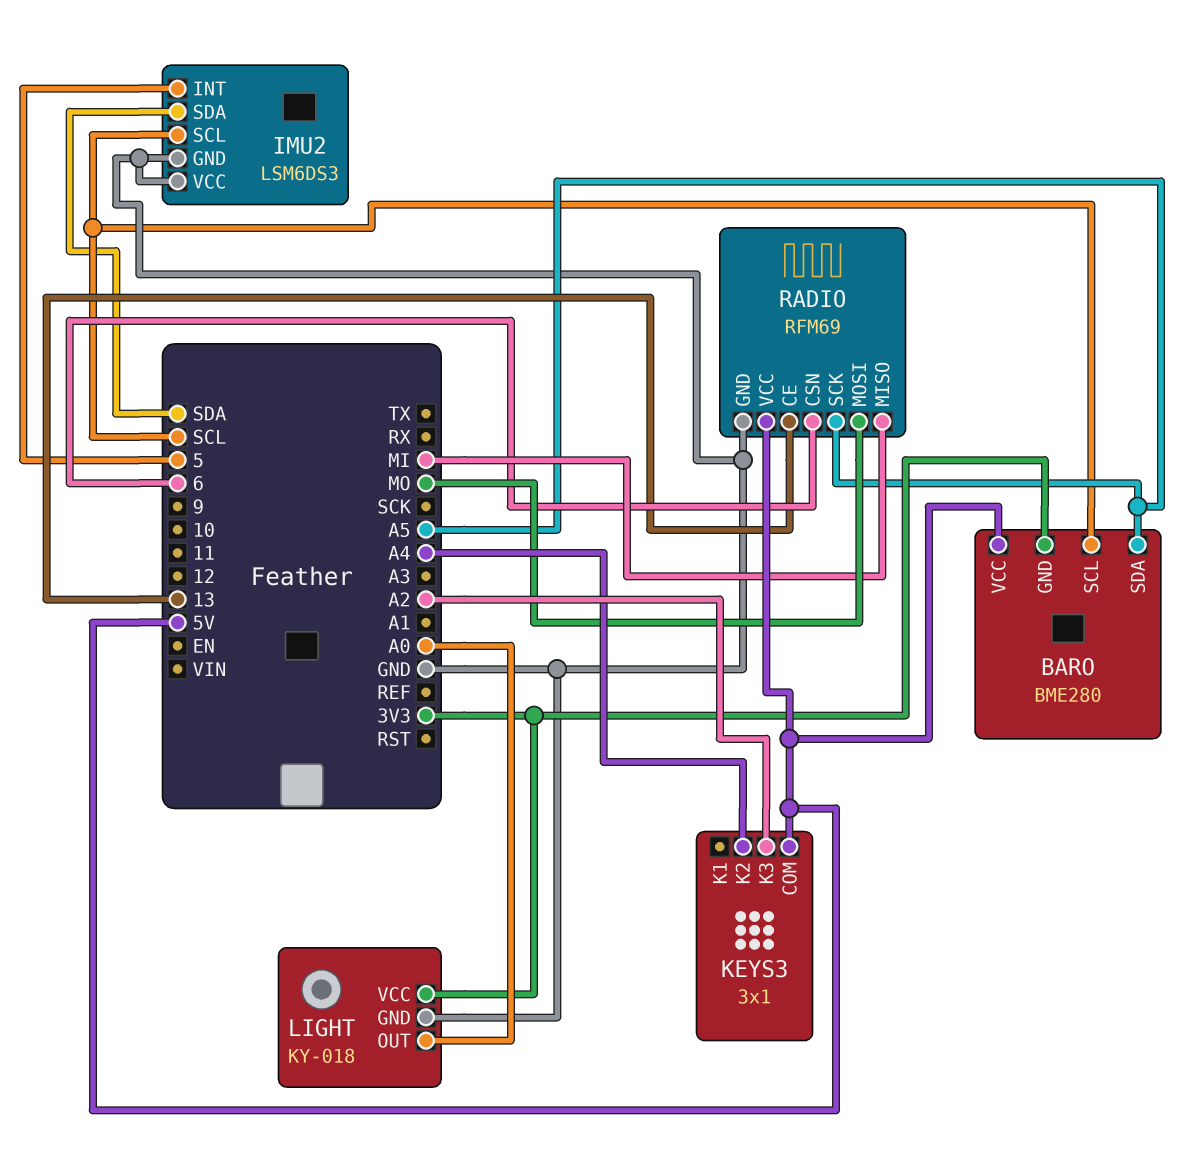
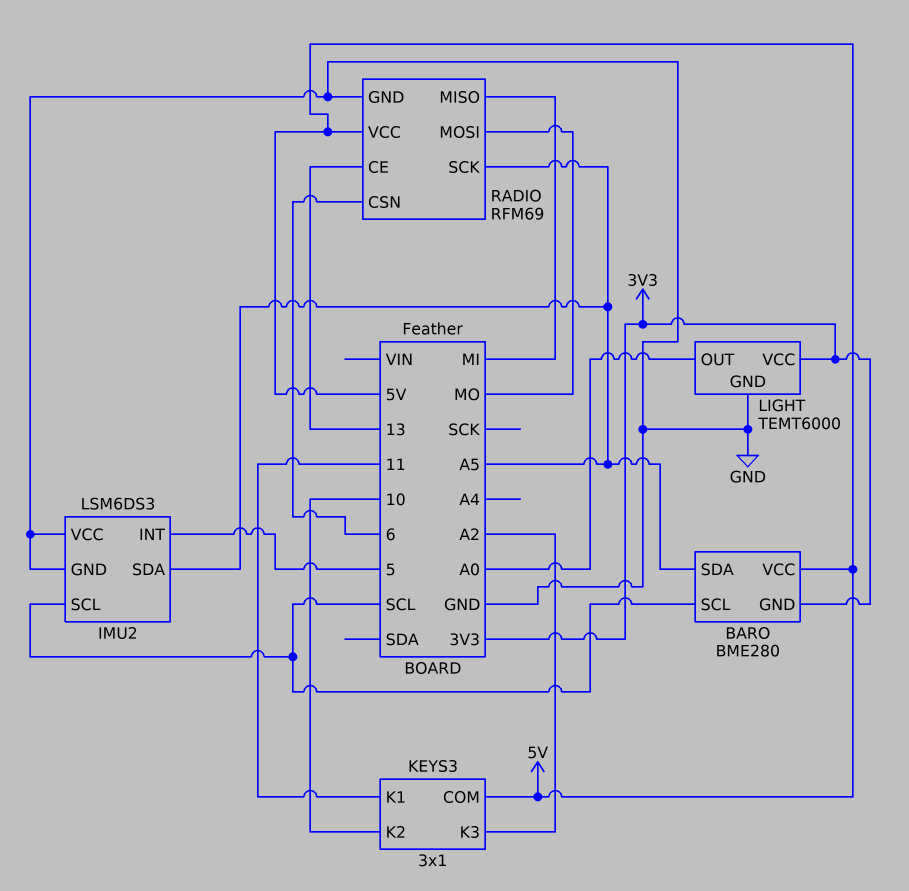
IMU2 pin SDA: SDA -> A5
KEYS3 pin K1: none -> 11
KEYS3 pin K2: A4 -> 10
LIGHT: KY-018 -> TEMT6000

